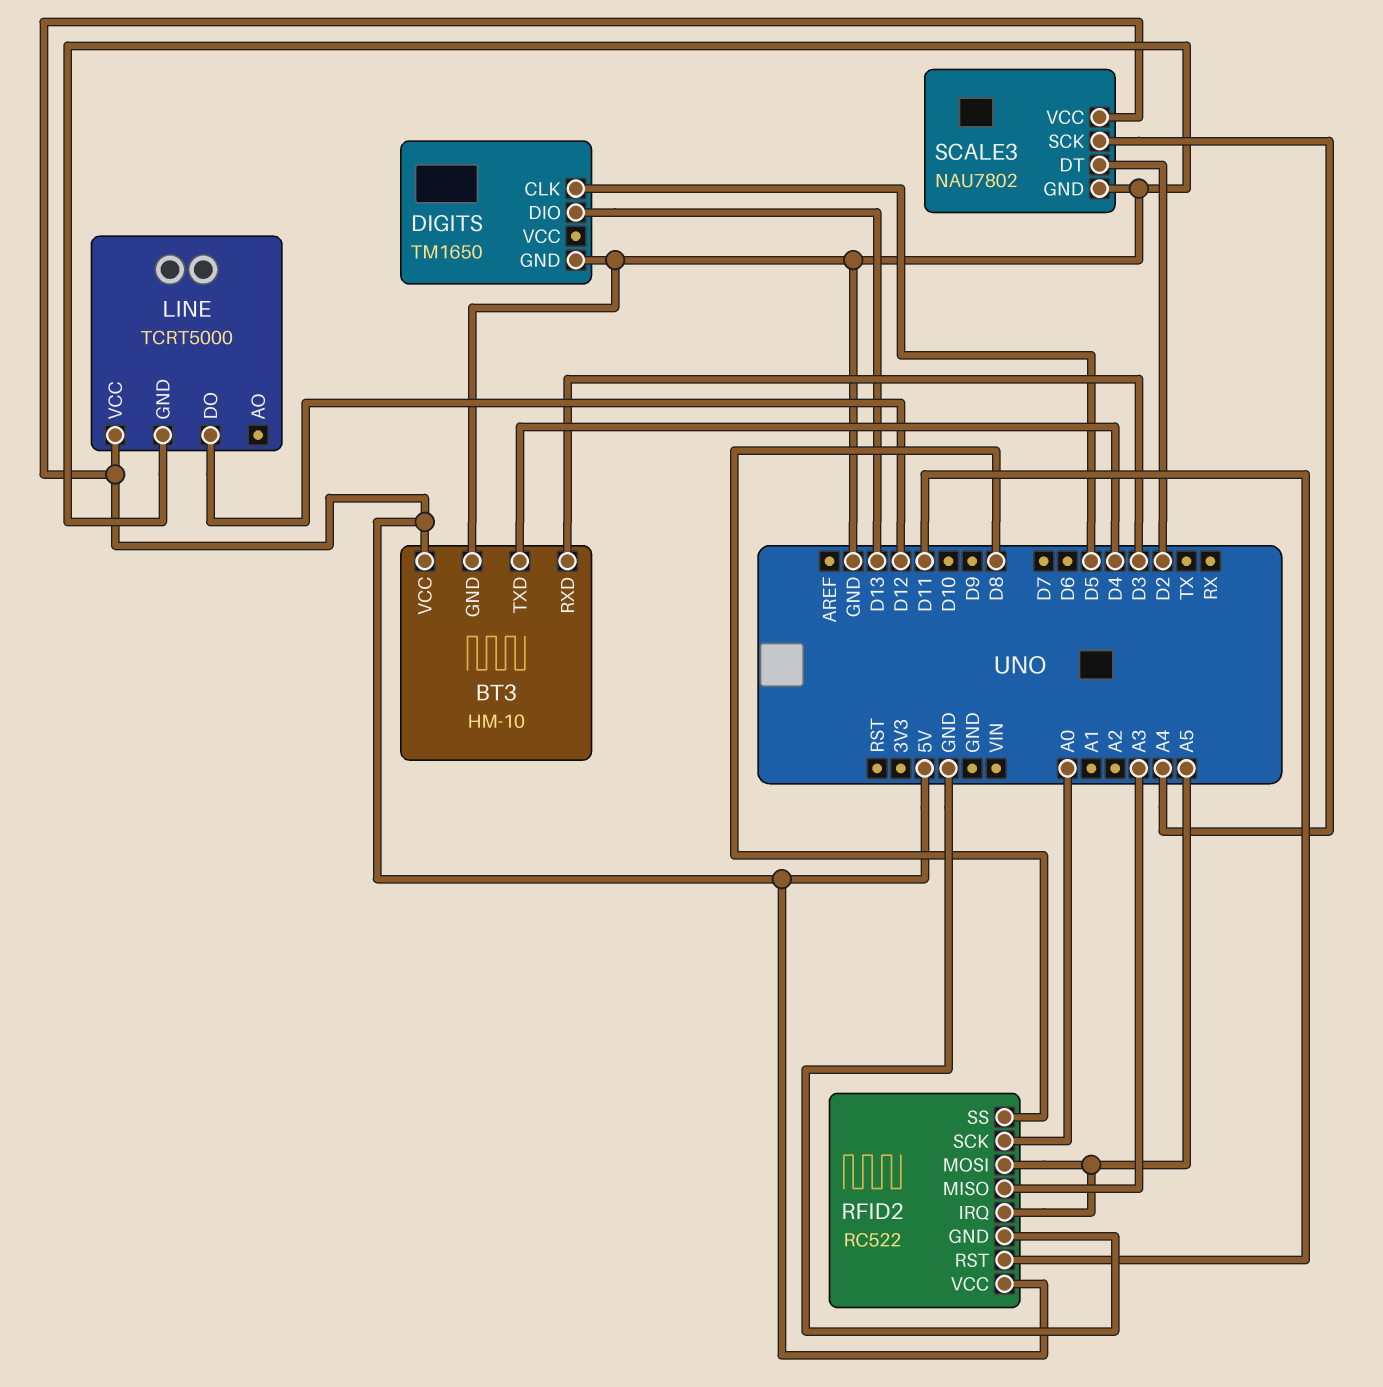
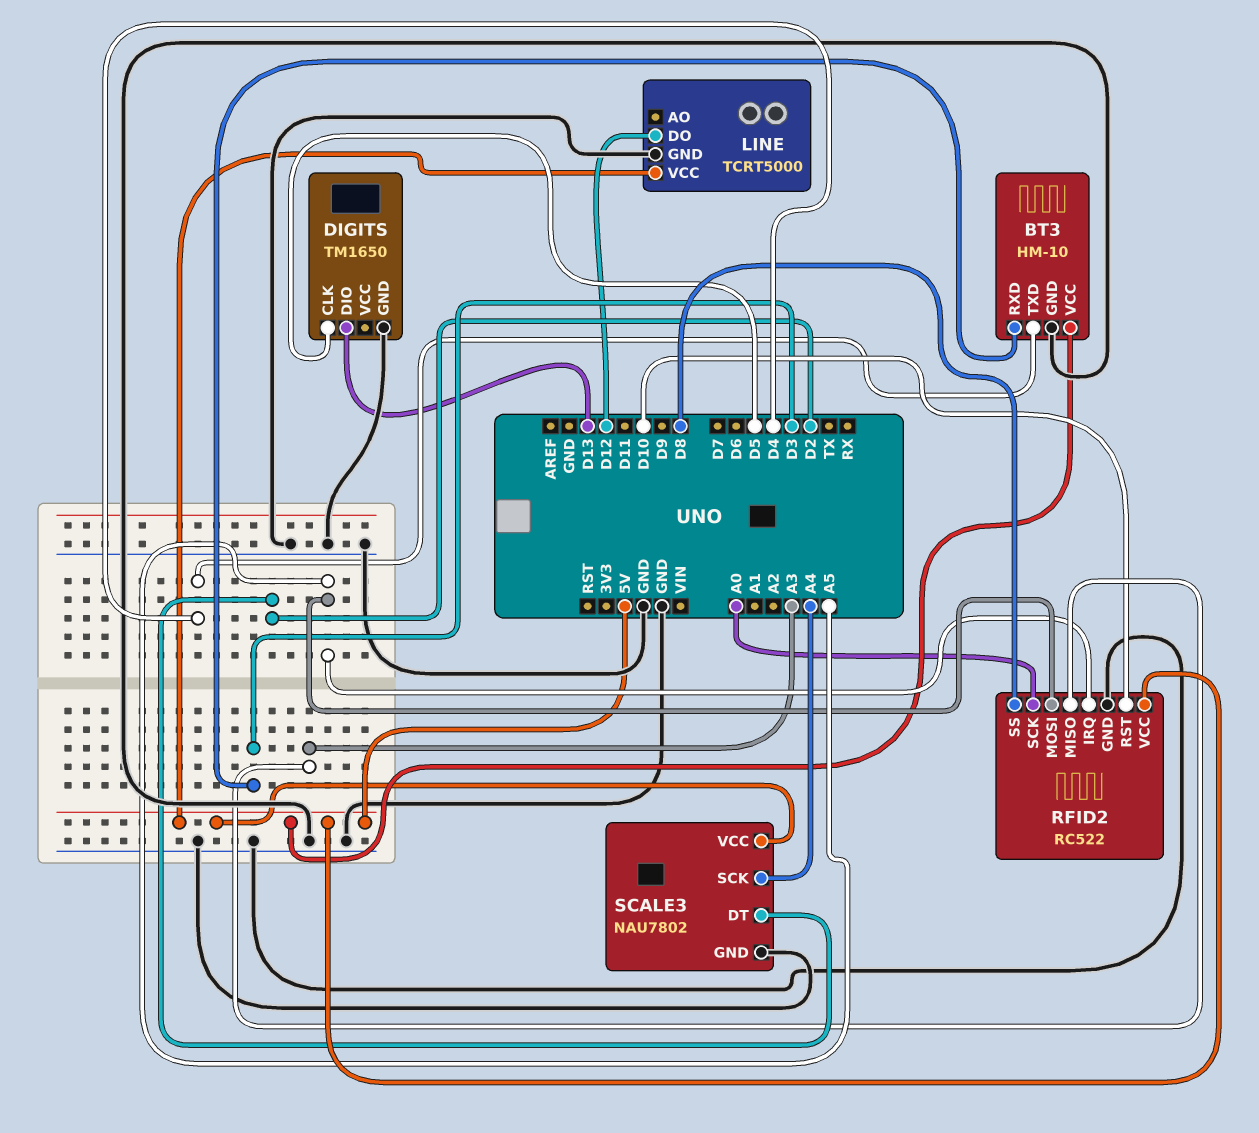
RFID2 pin RST: D11 -> D10

